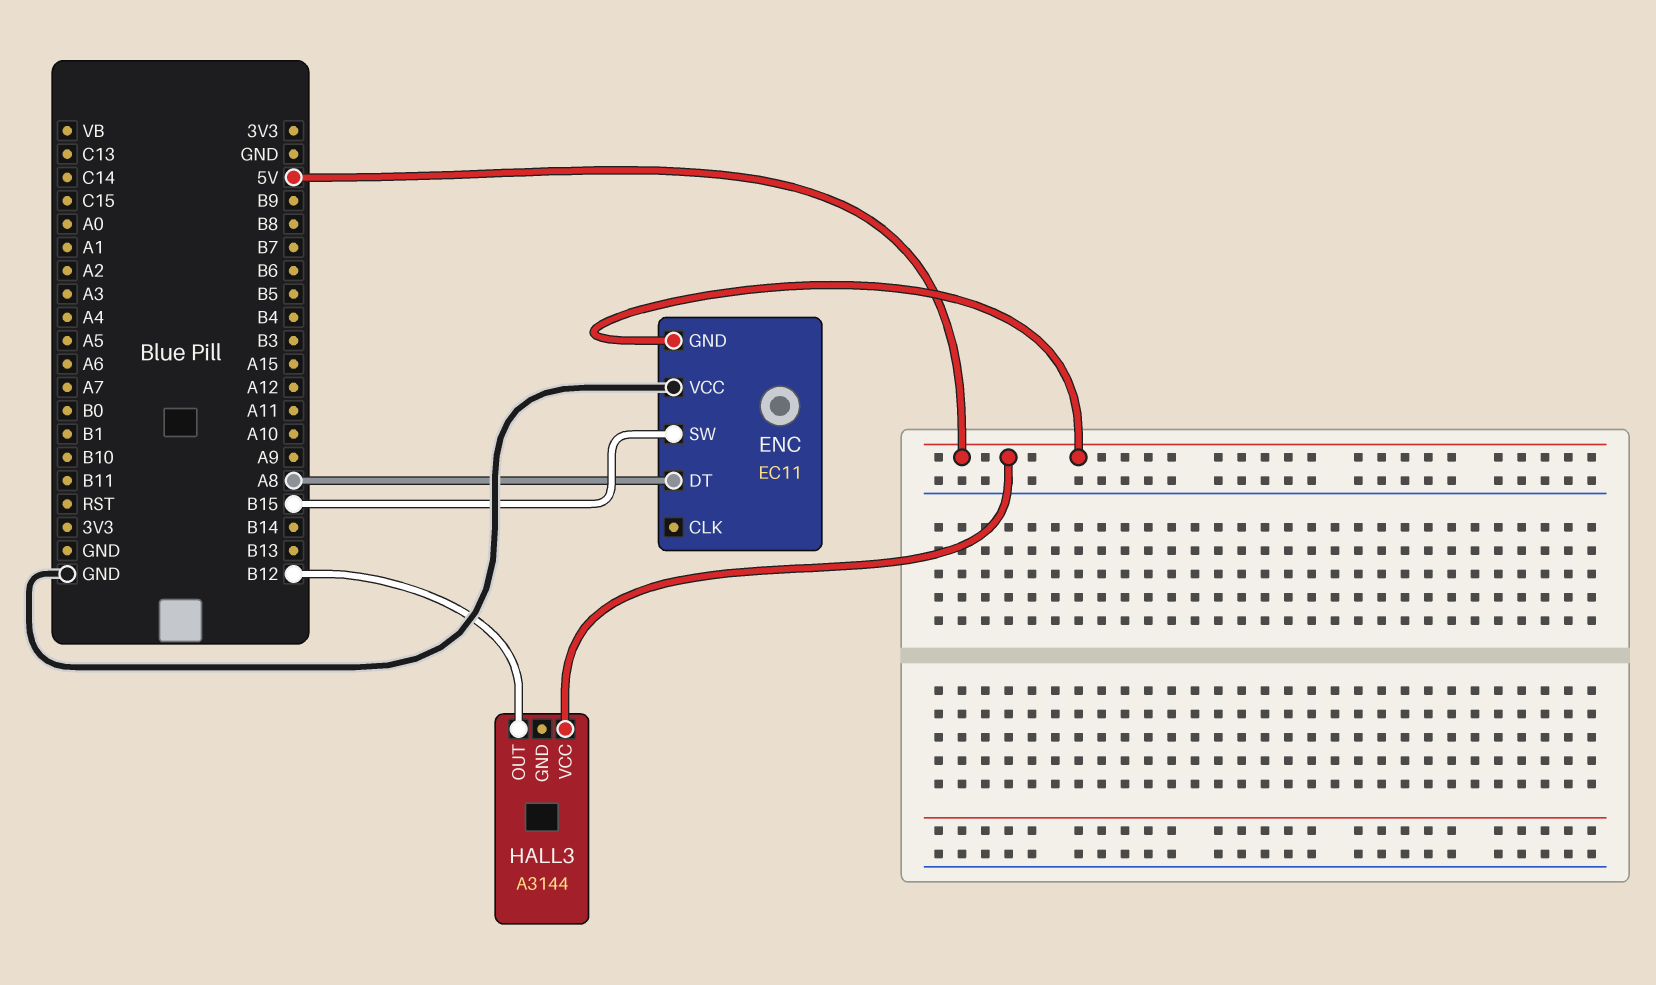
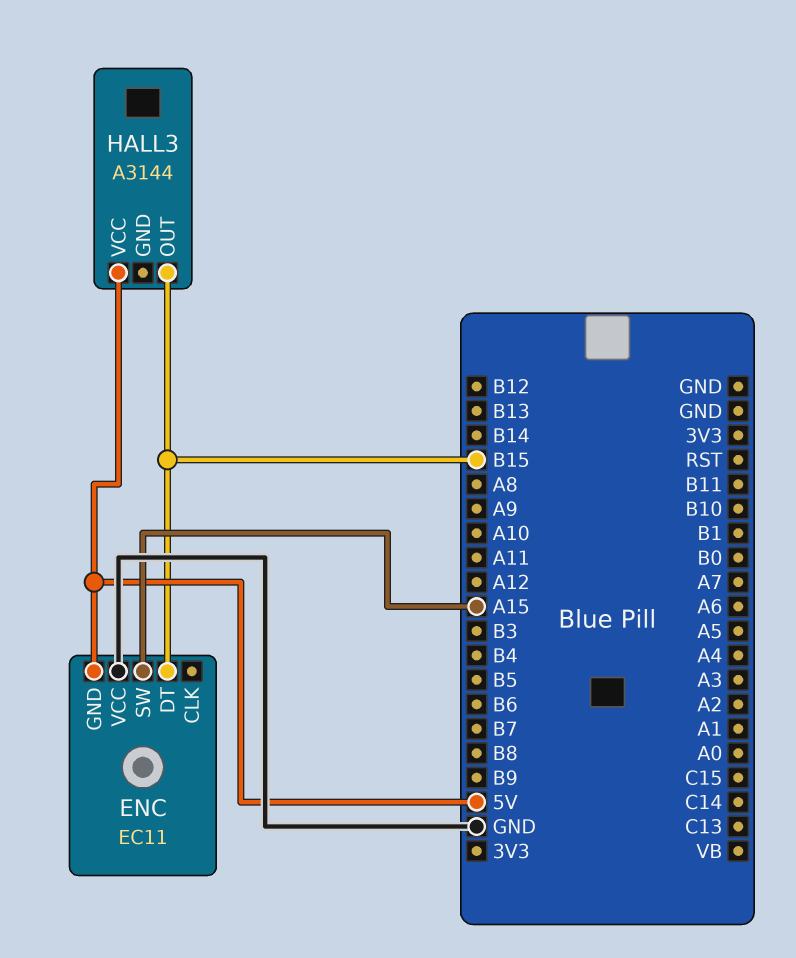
ENC pin DT: A8 -> B15
ENC pin SW: B15 -> A15
HALL3 pin OUT: B12 -> B15

